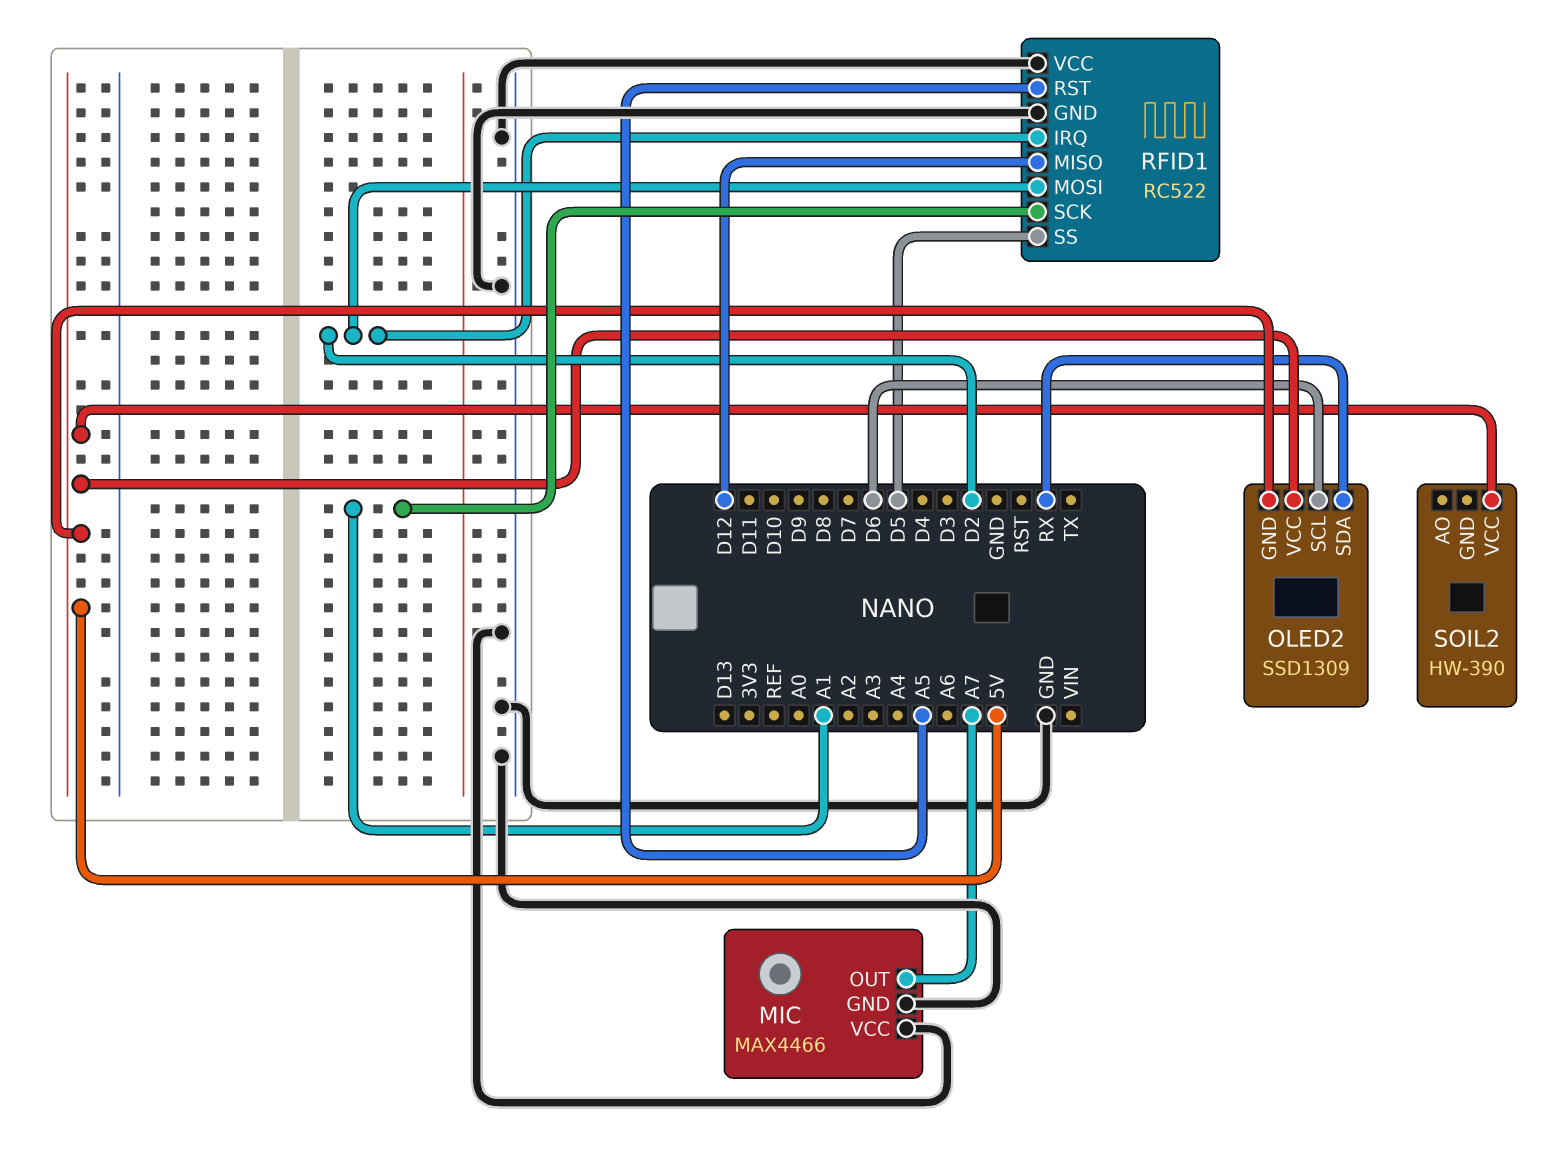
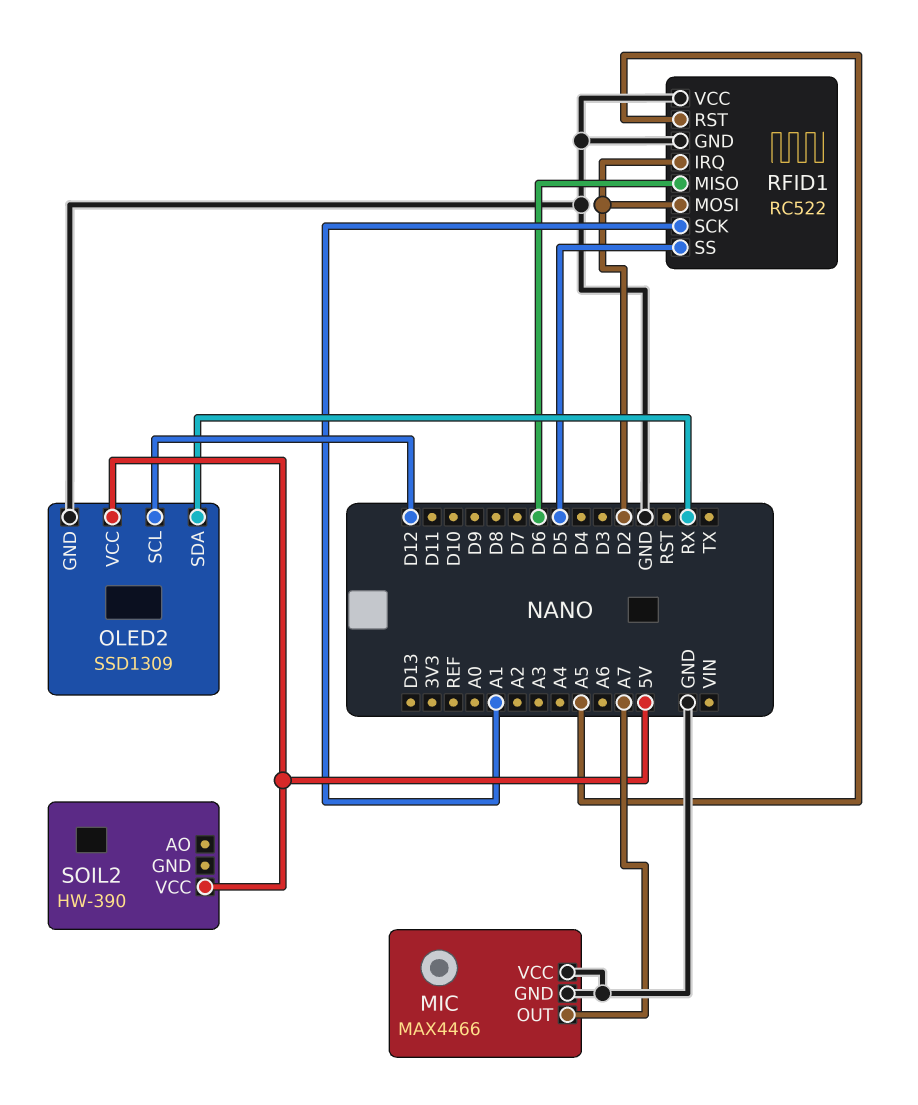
OLED2 pin GND: 5V -> GND
OLED2 pin SCL: D6 -> D12
RFID1 pin MISO: D12 -> D6

